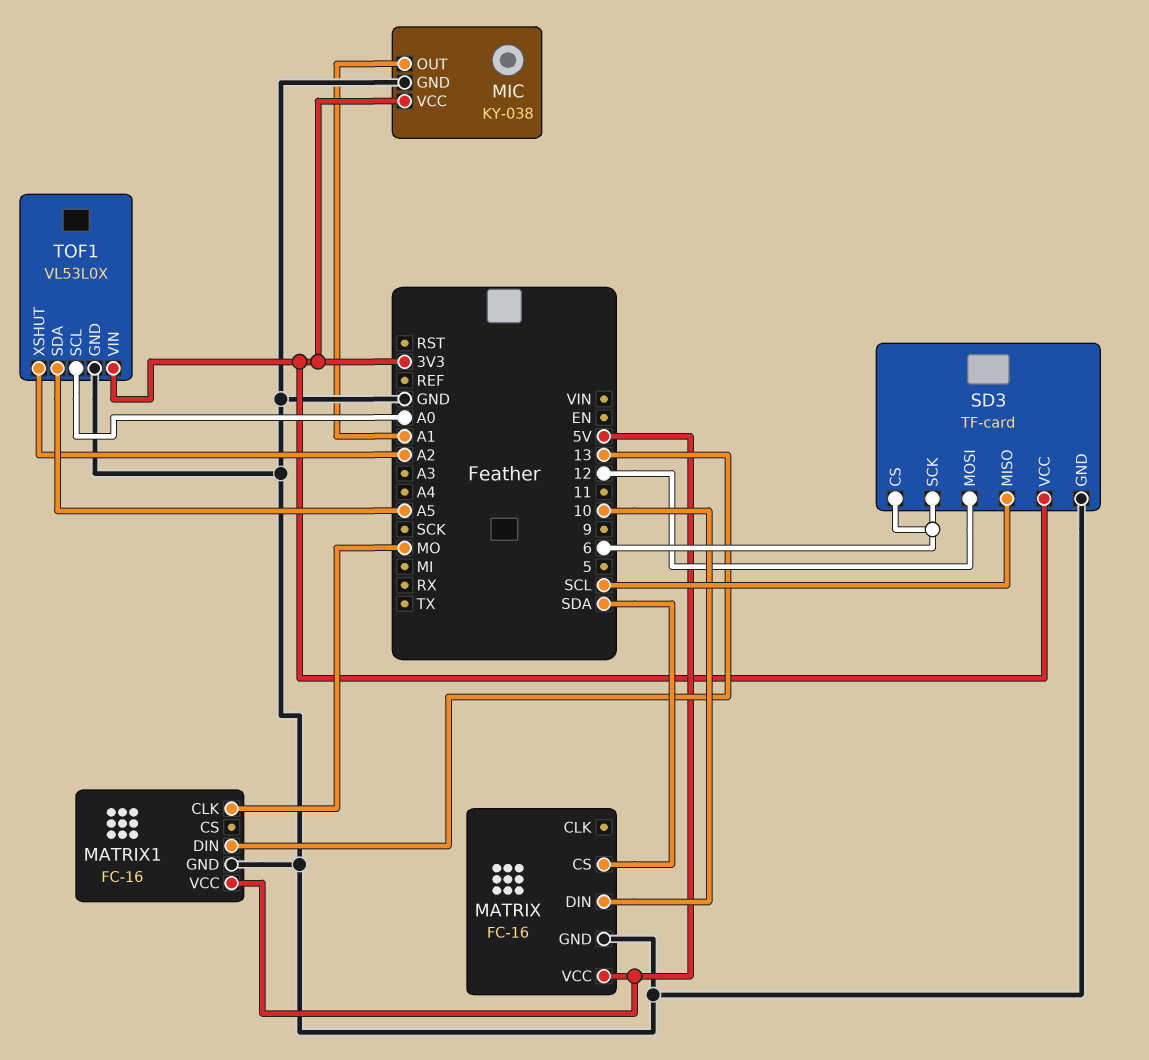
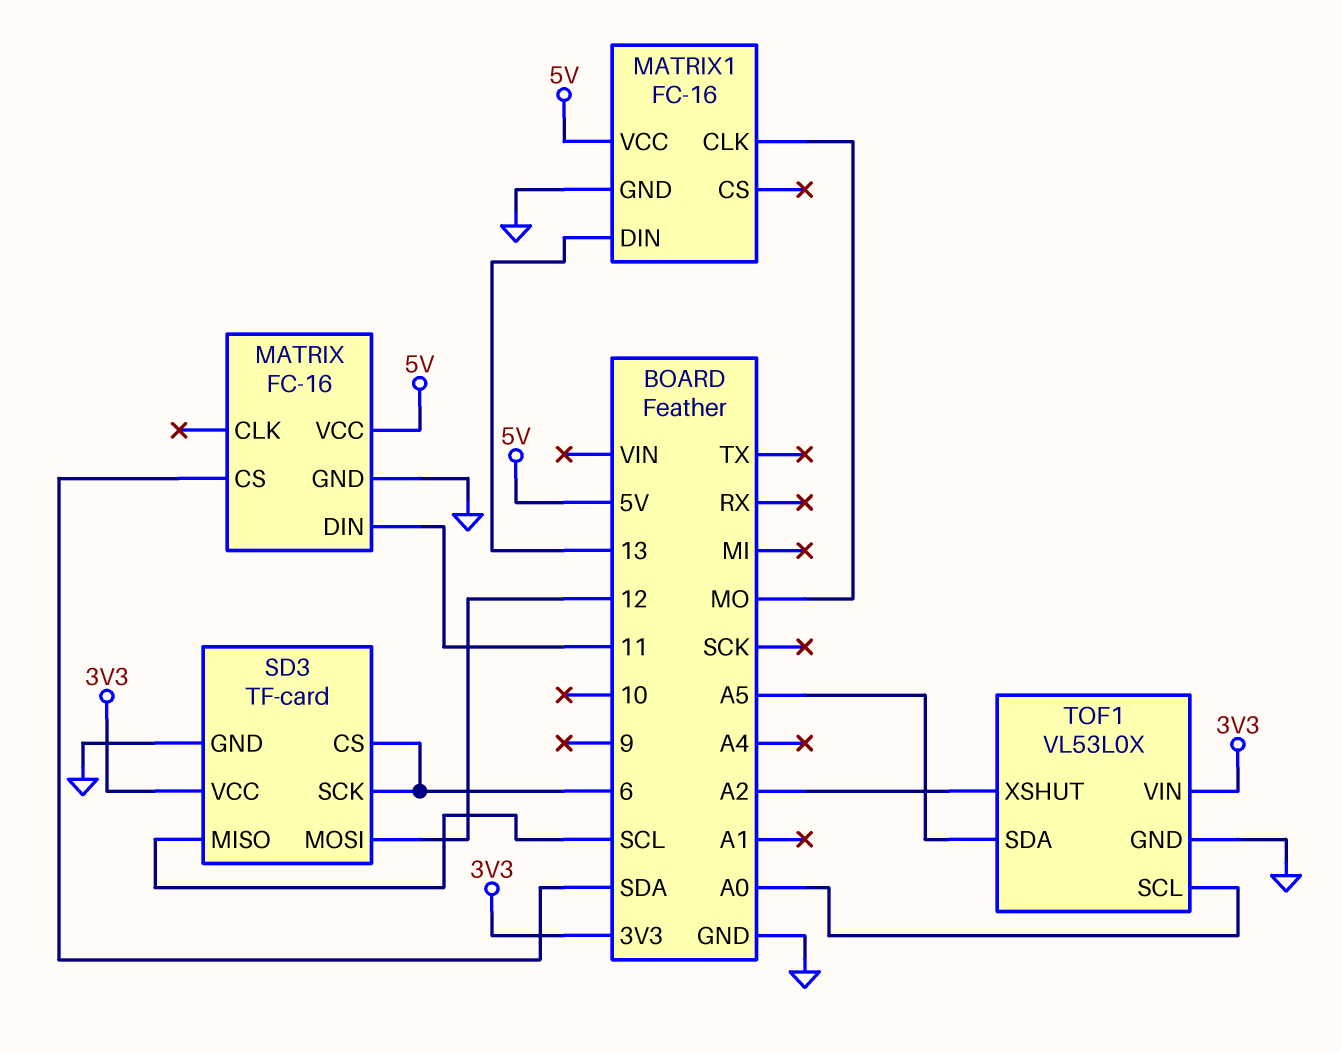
MATRIX pin DIN: 10 -> 11
MIC: KY-038 -> none
MIC pin GND: GND -> none
MIC pin OUT: A1 -> none
MIC pin VCC: 3V3 -> none

